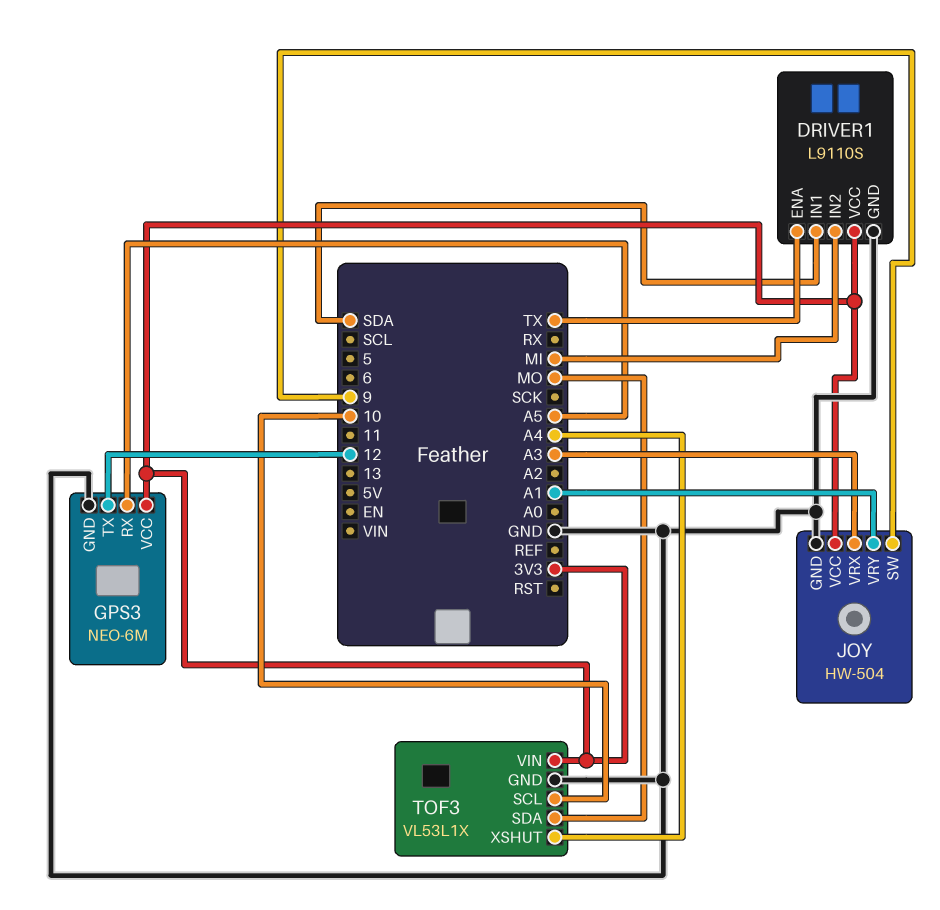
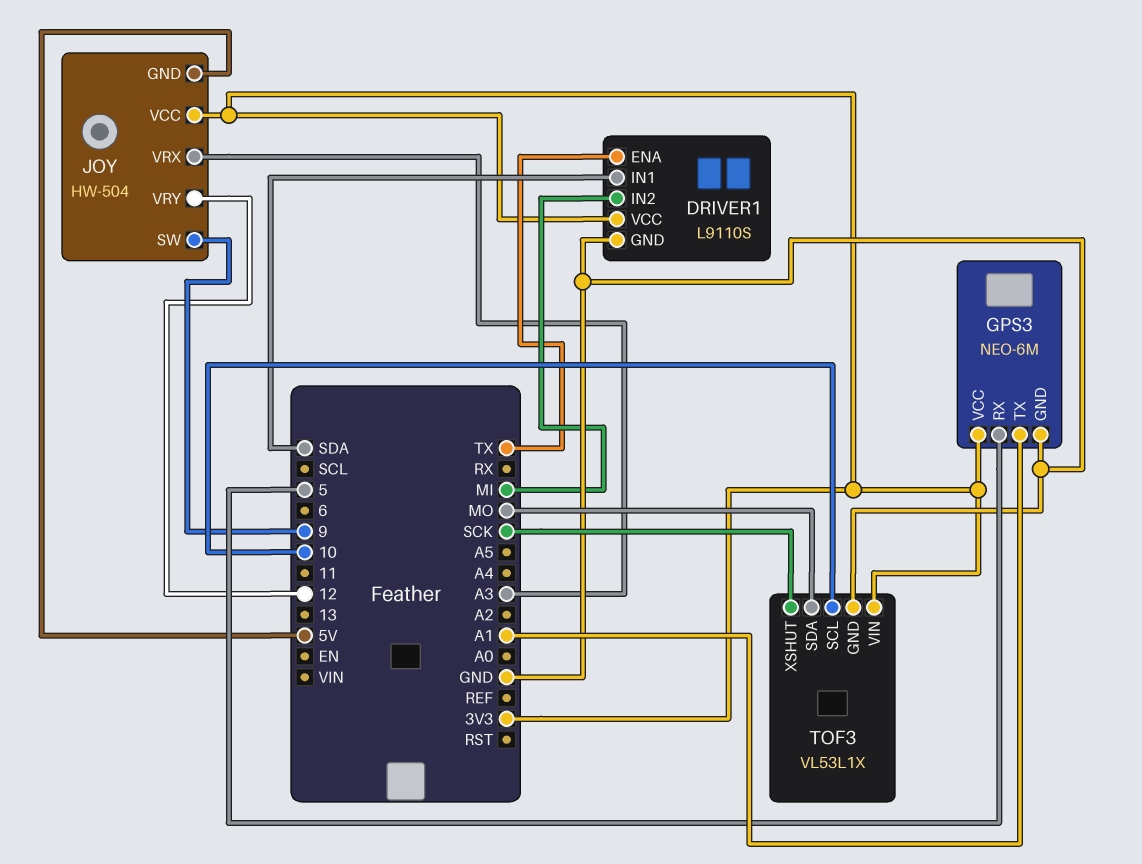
GPS3 pin RX: A5 -> 5
GPS3 pin TX: 12 -> A1
JOY pin GND: GND -> 5V
JOY pin VRY: A1 -> 12
TOF3 pin XSHUT: A4 -> SCK

